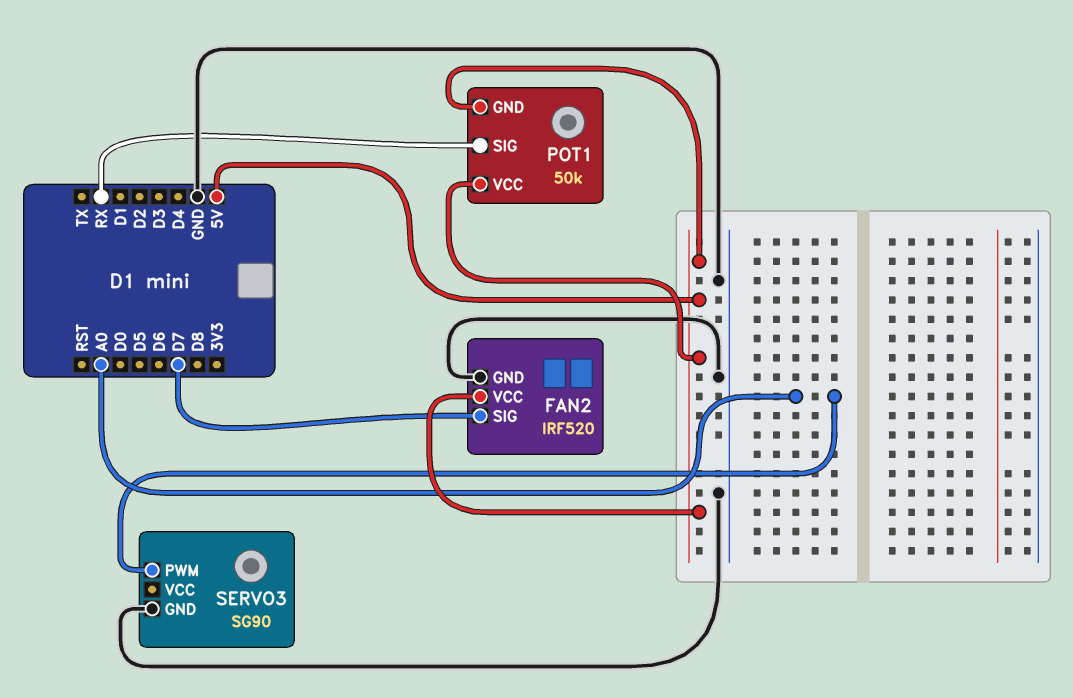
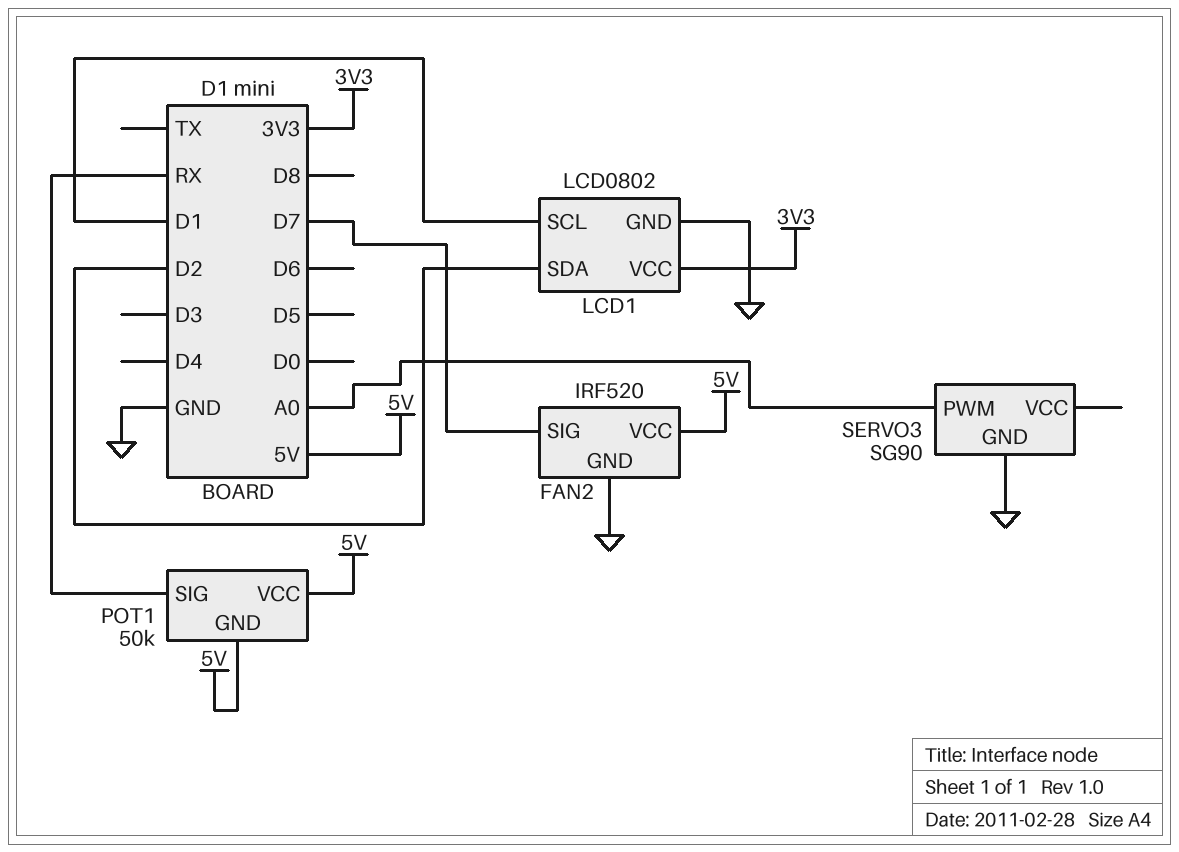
LCD1: none -> LCD0802
LCD1 pin GND: none -> GND
LCD1 pin SCL: none -> D1
LCD1 pin SDA: none -> D2
LCD1 pin VCC: none -> 3V3

